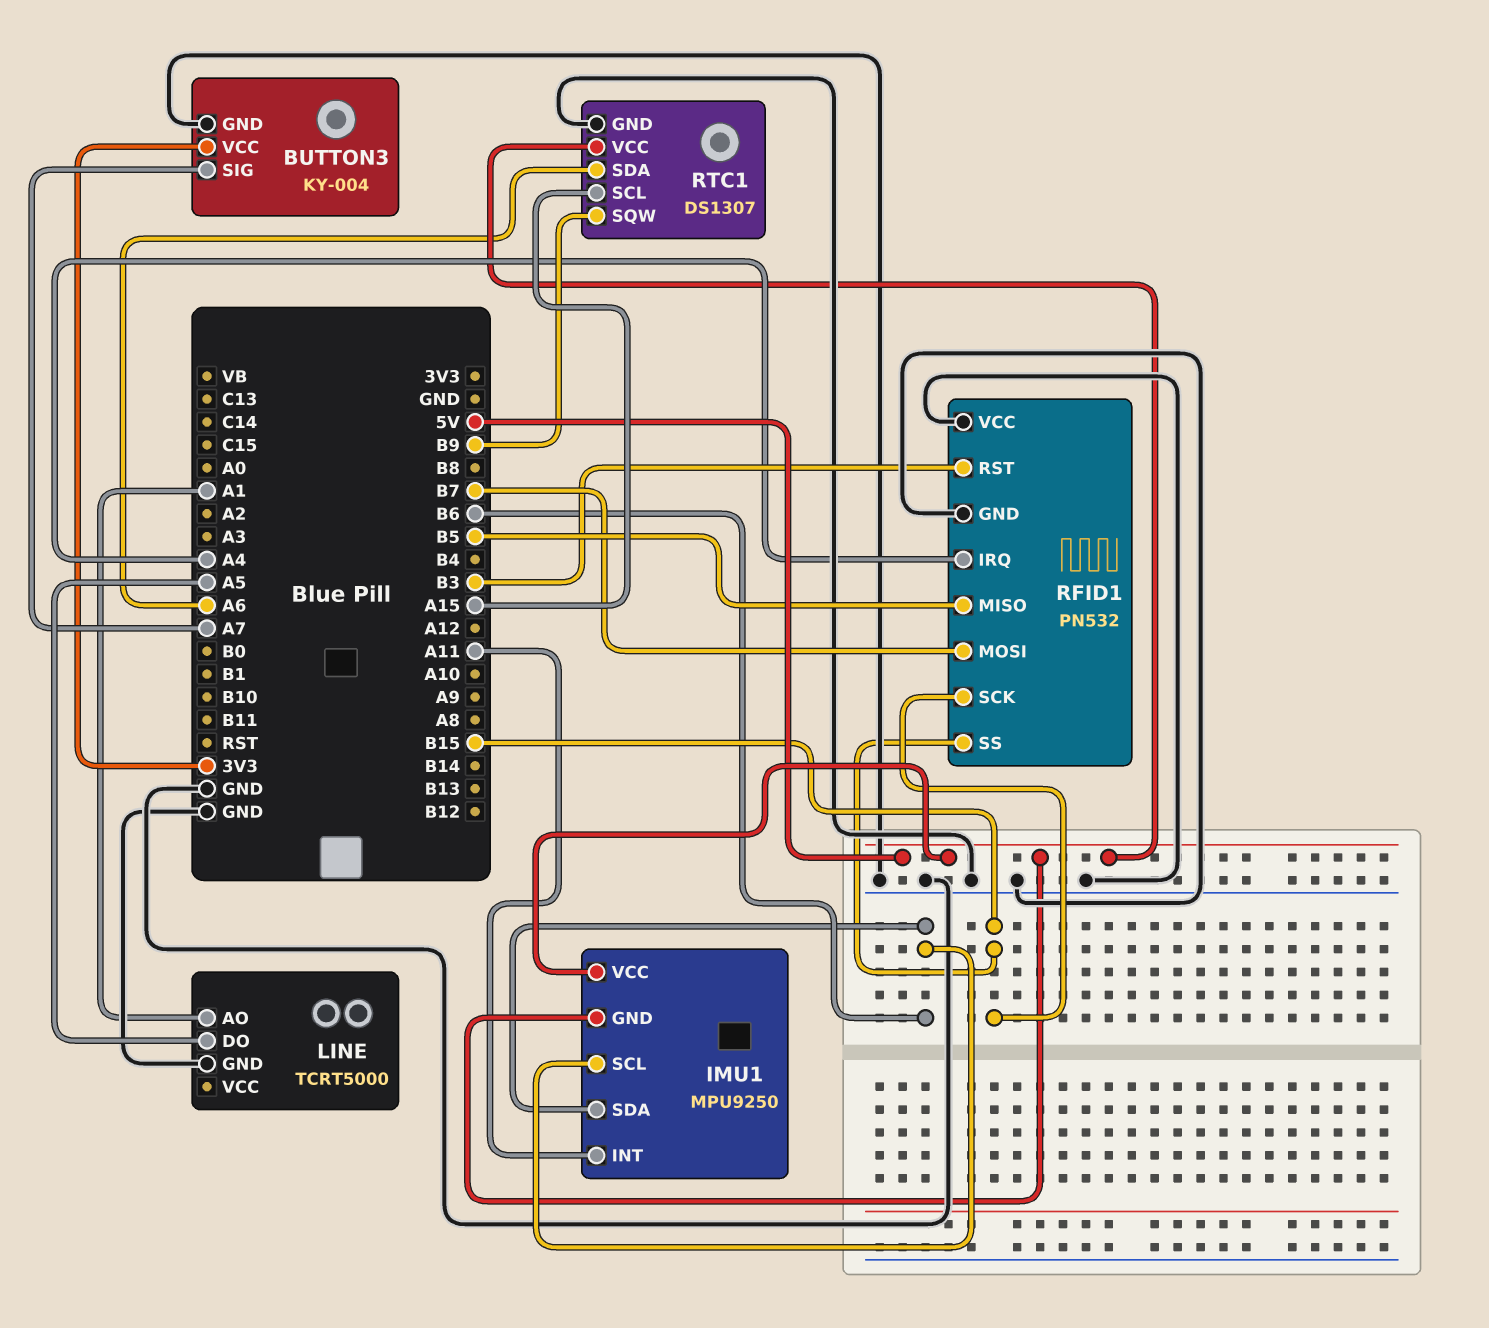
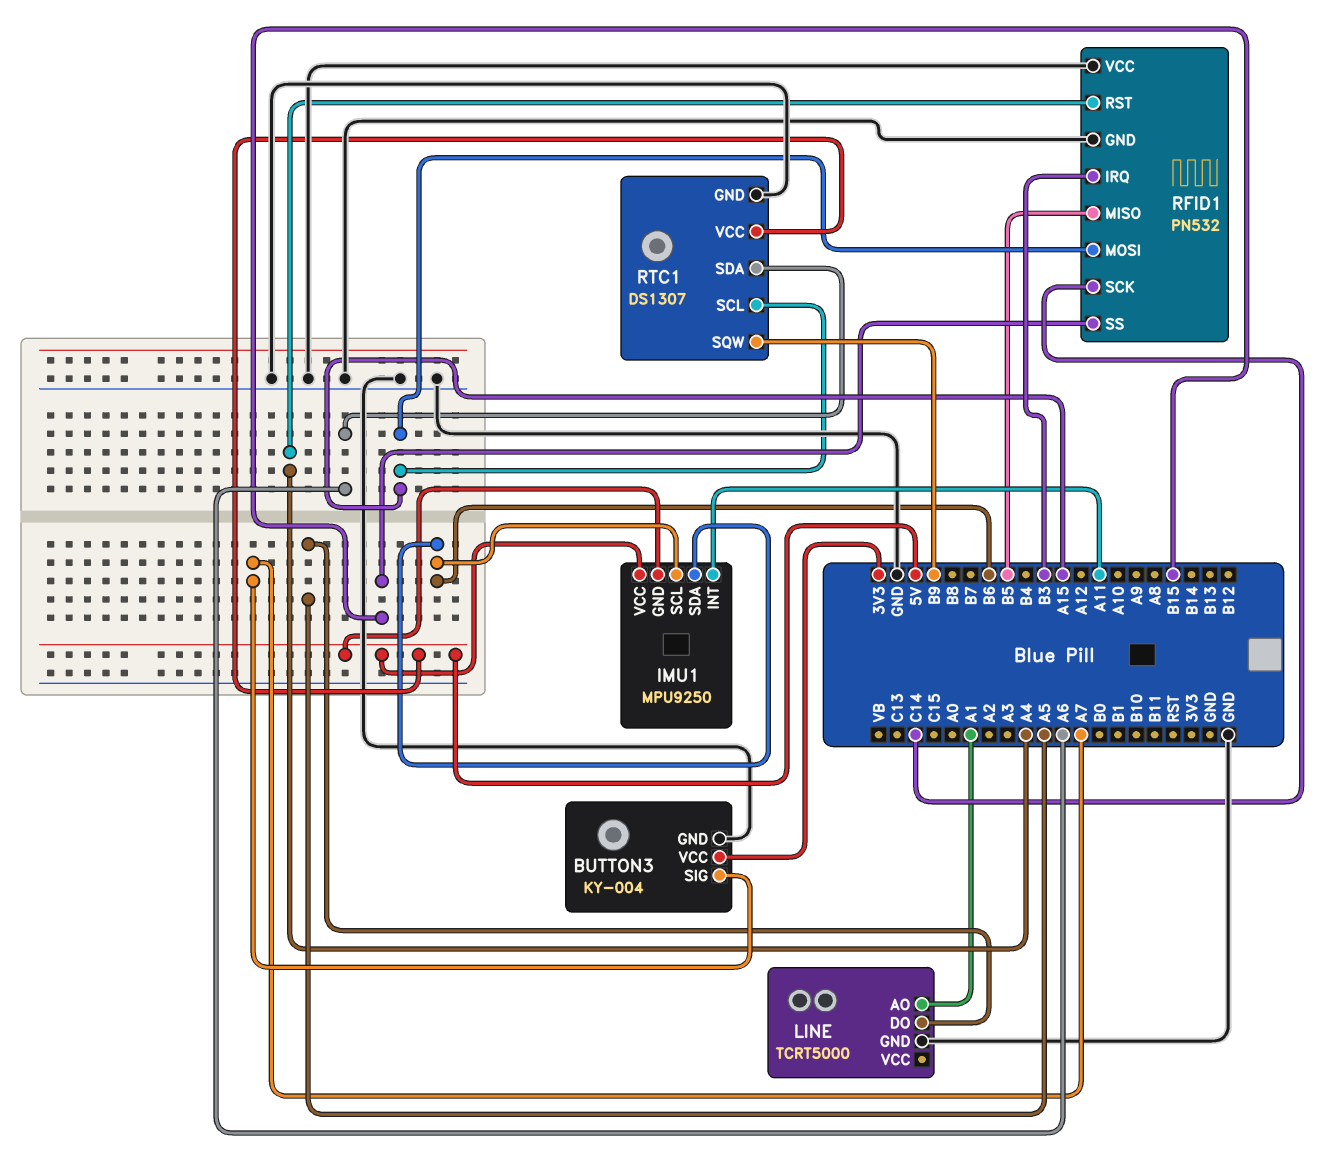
RFID1 pin IRQ: A4 -> B3
RFID1 pin MOSI: B7 -> A15
RFID1 pin RST: B3 -> A4
RFID1 pin SCK: B15 -> C14

